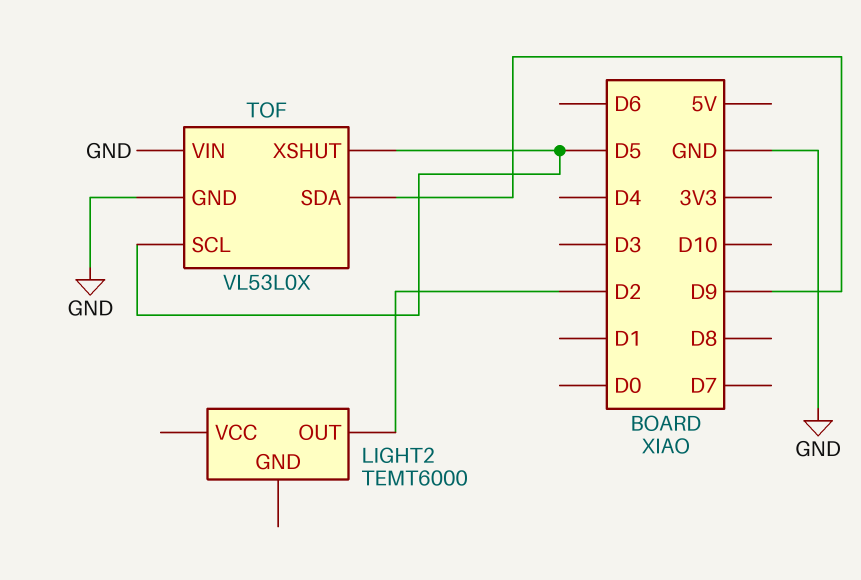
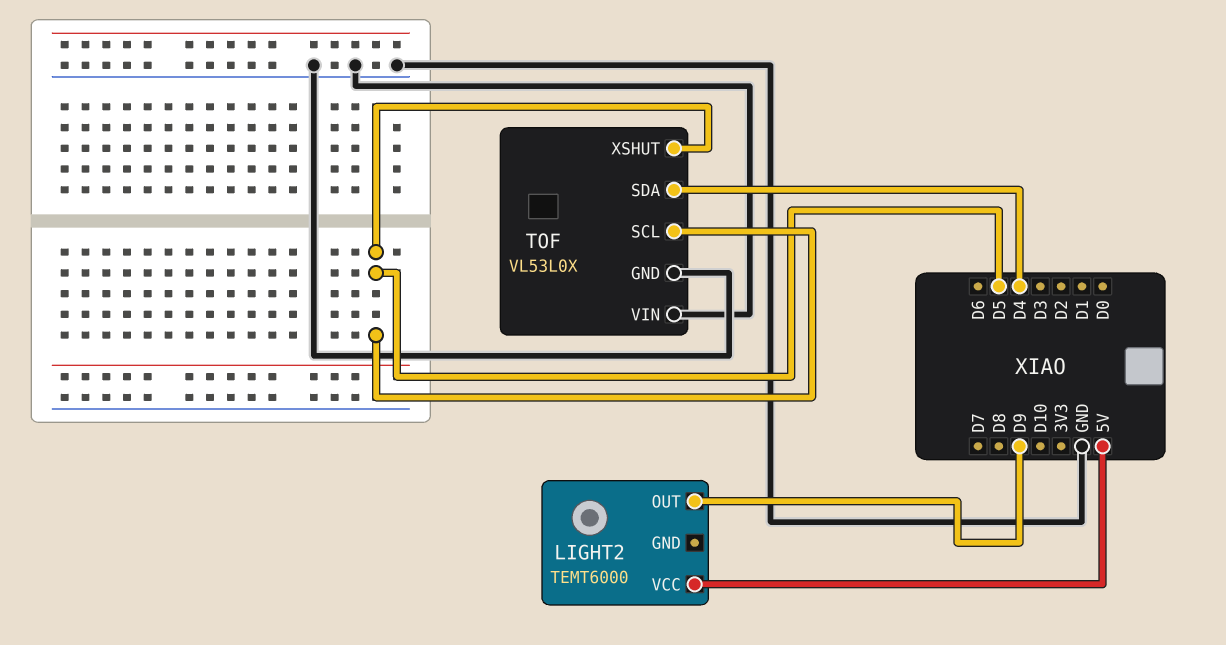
LIGHT2 pin OUT: D2 -> D9
LIGHT2 pin VCC: none -> 5V
TOF pin SDA: D9 -> D4

